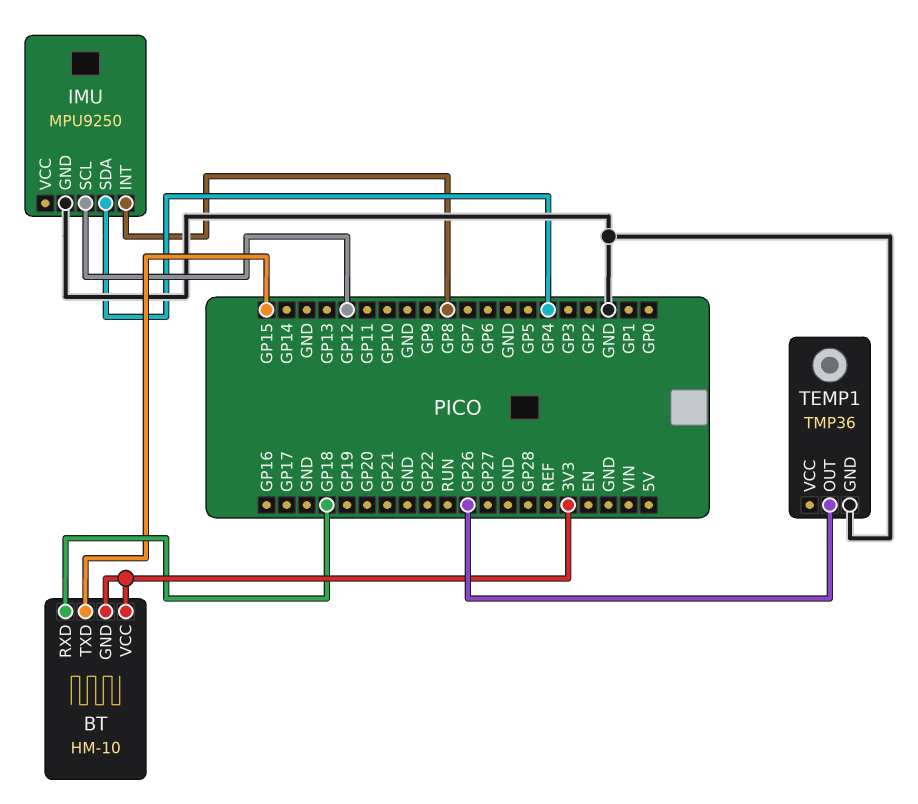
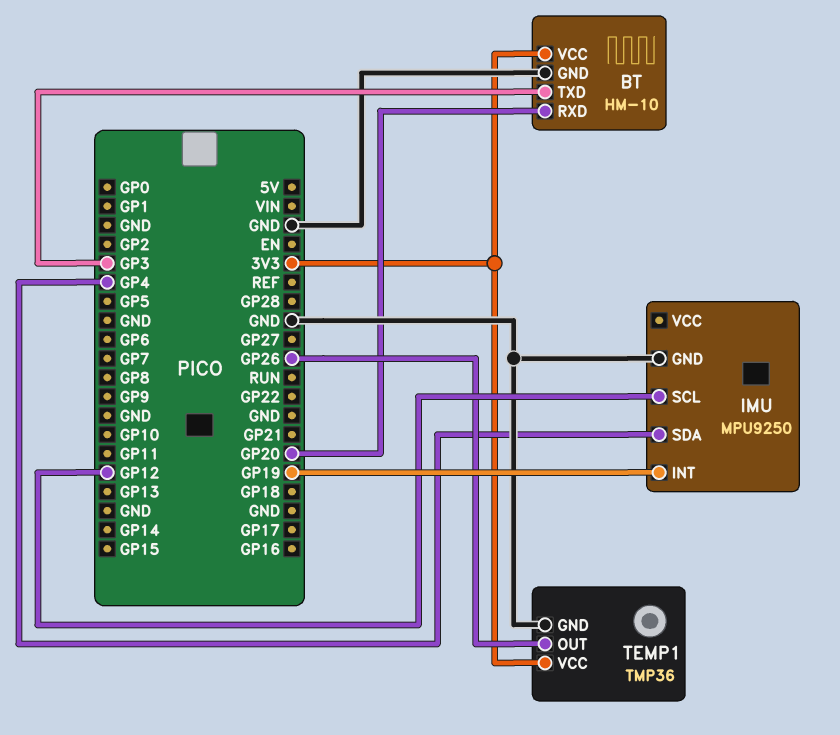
BT pin GND: 3V3 -> GND
BT pin RXD: GP18 -> GP20
BT pin TXD: GP15 -> GP3
IMU pin INT: GP8 -> GP19
TEMP1 pin VCC: none -> 3V3

